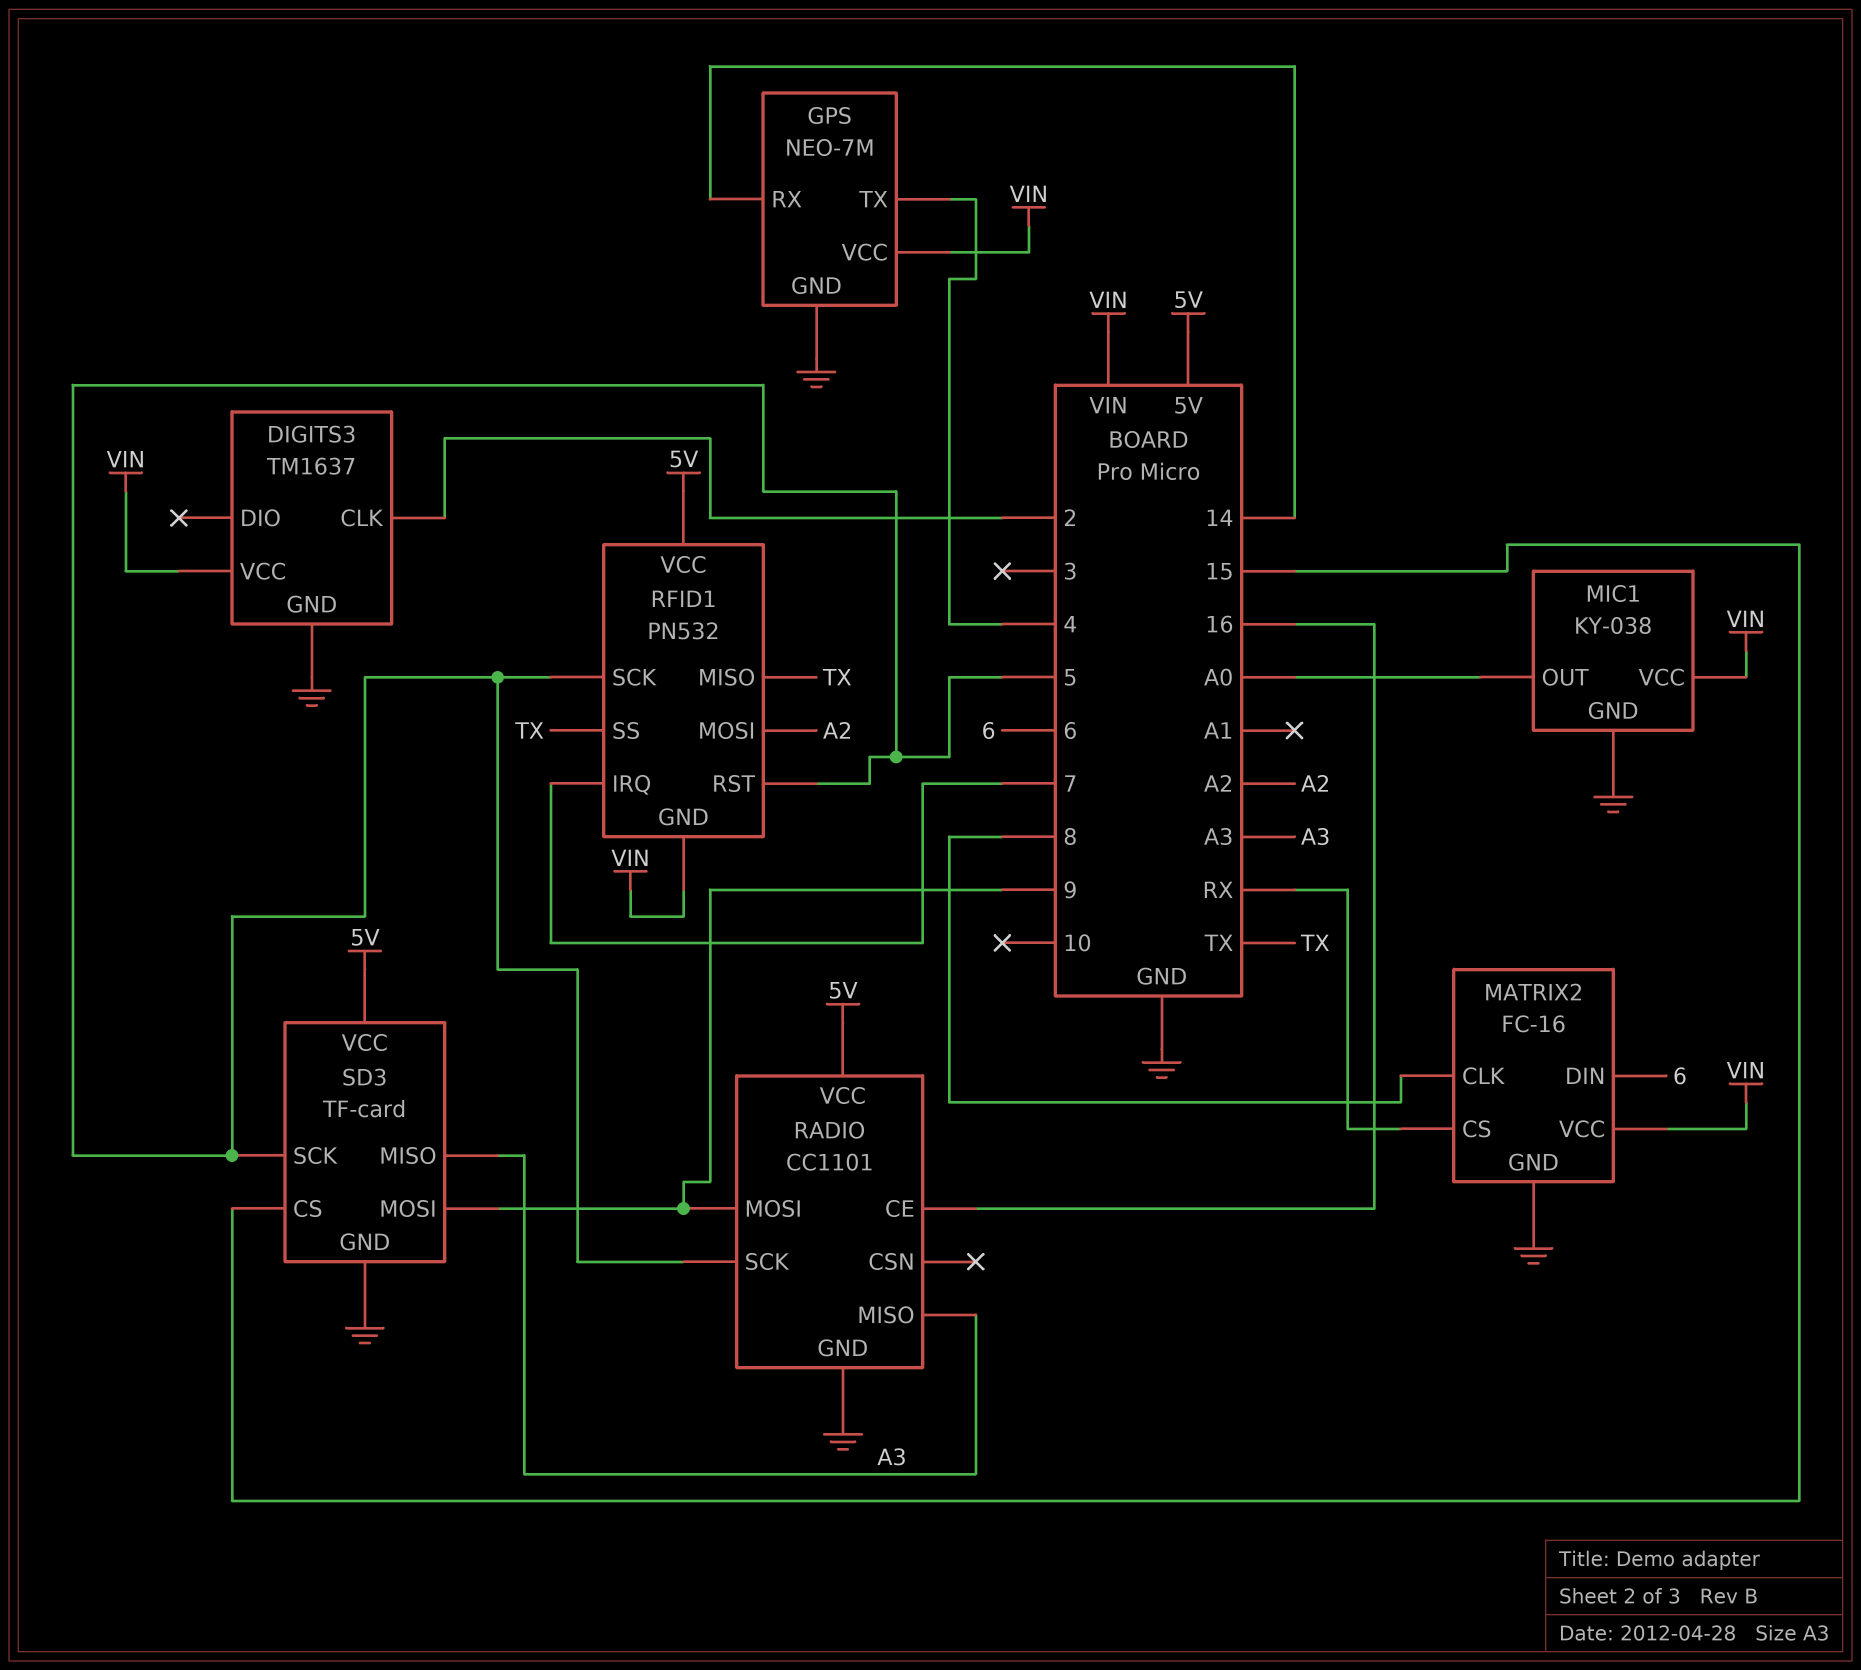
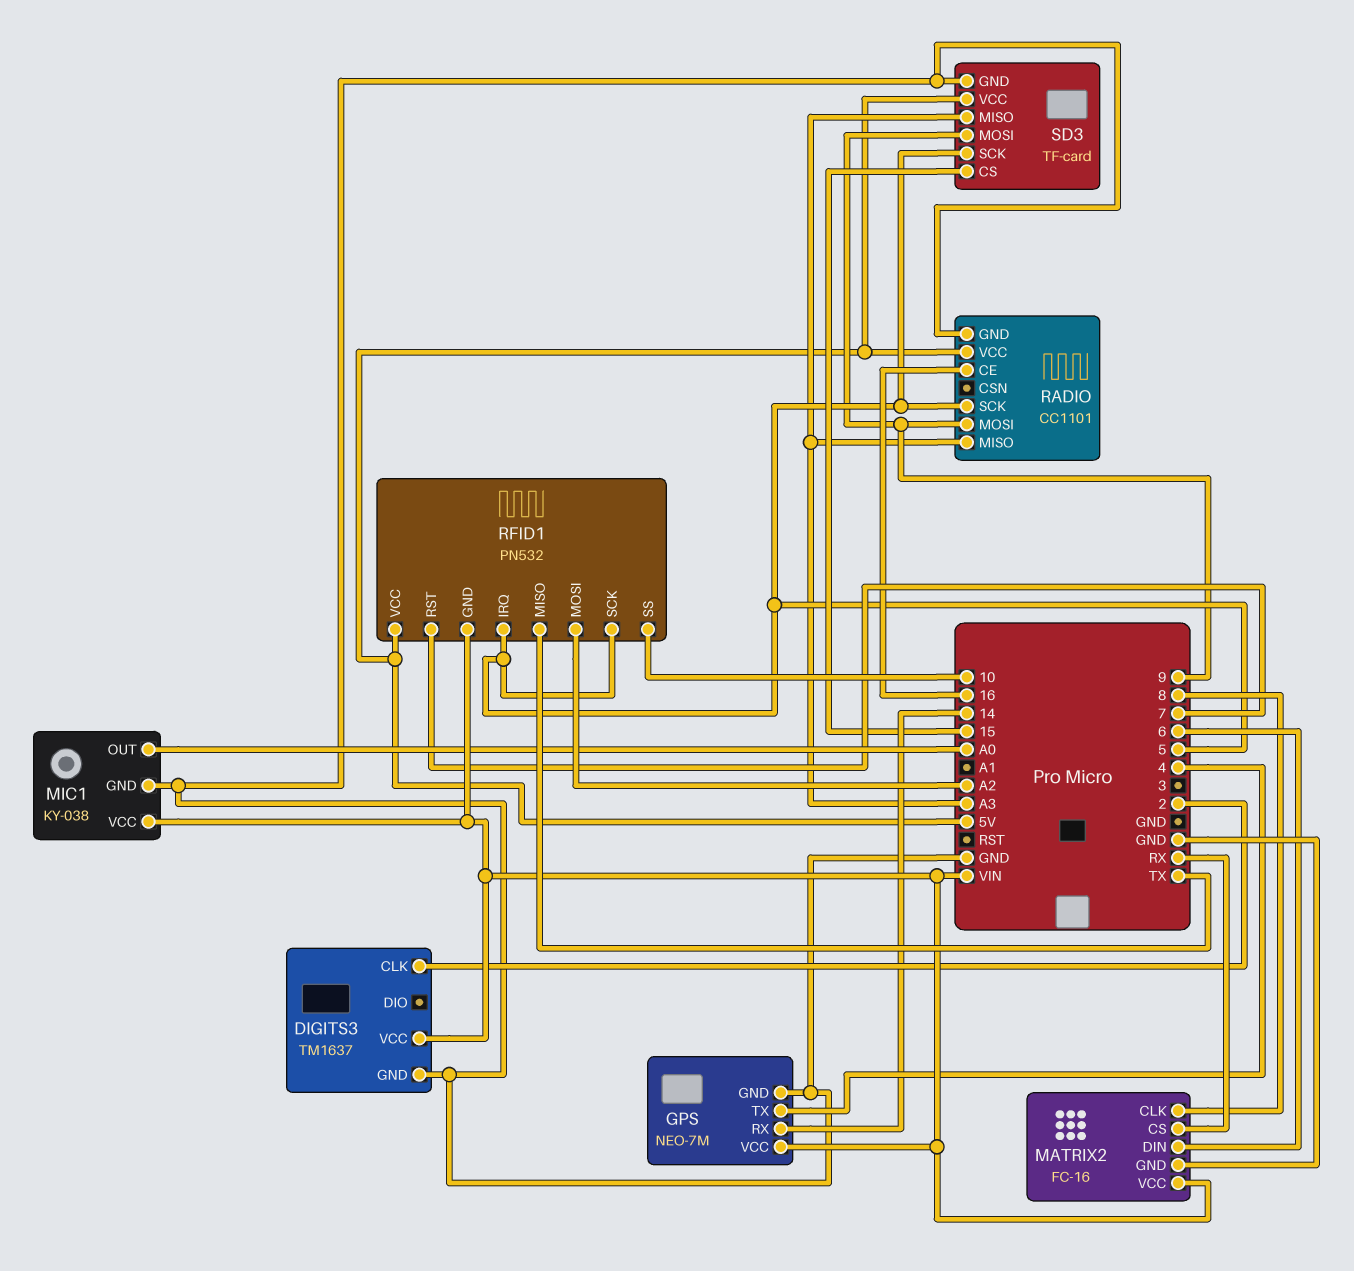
RFID1 pin IRQ: 7 -> 5
RFID1 pin RST: 5 -> 7
RFID1 pin SS: TX -> 10

